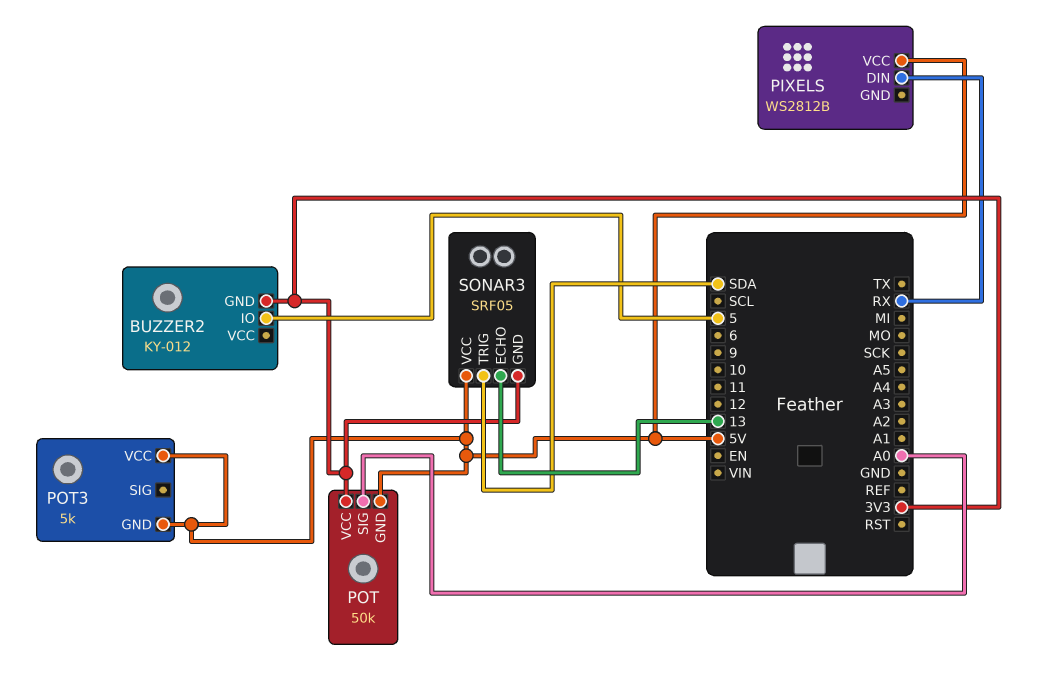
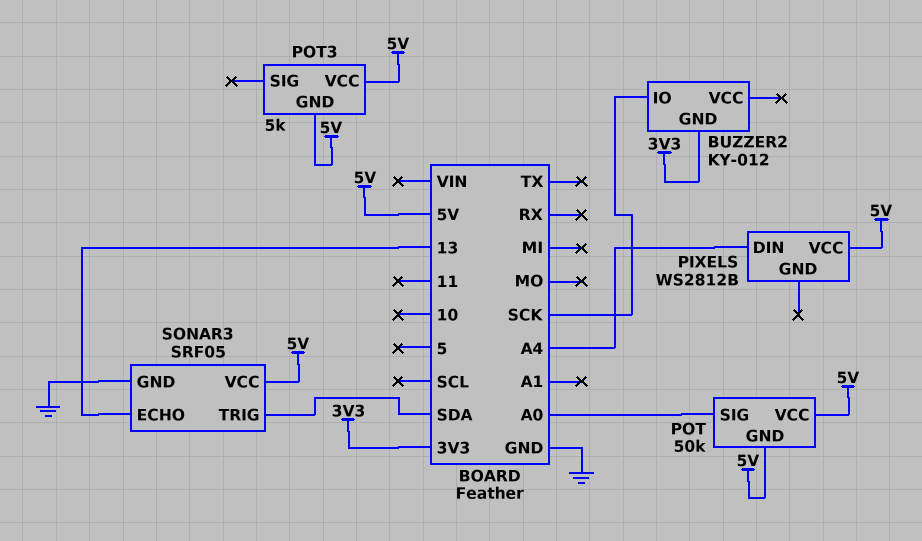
BUZZER2 pin IO: 5 -> SCK
PIXELS pin DIN: RX -> A4
POT pin VCC: 3V3 -> 5V
SONAR3 pin GND: 3V3 -> GND

